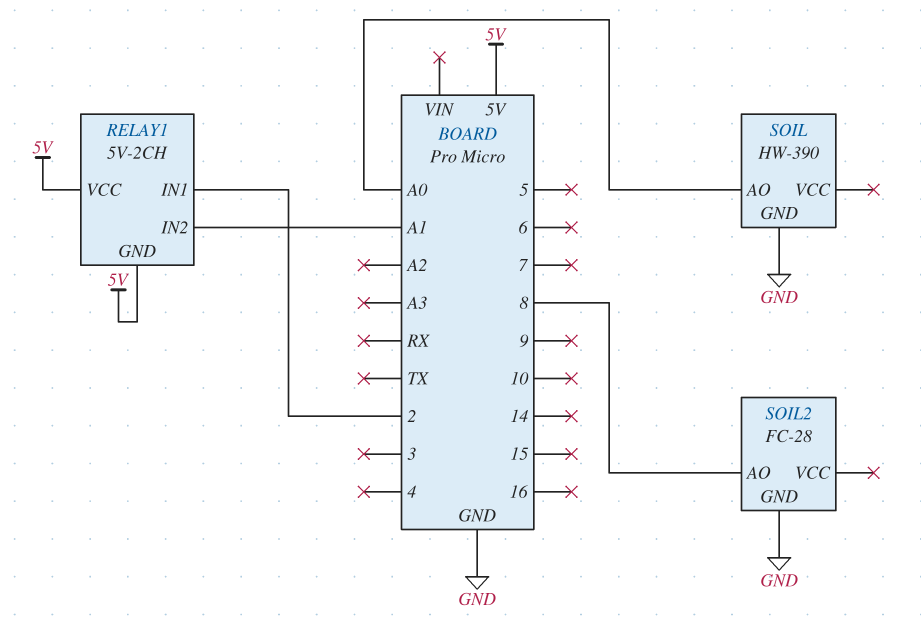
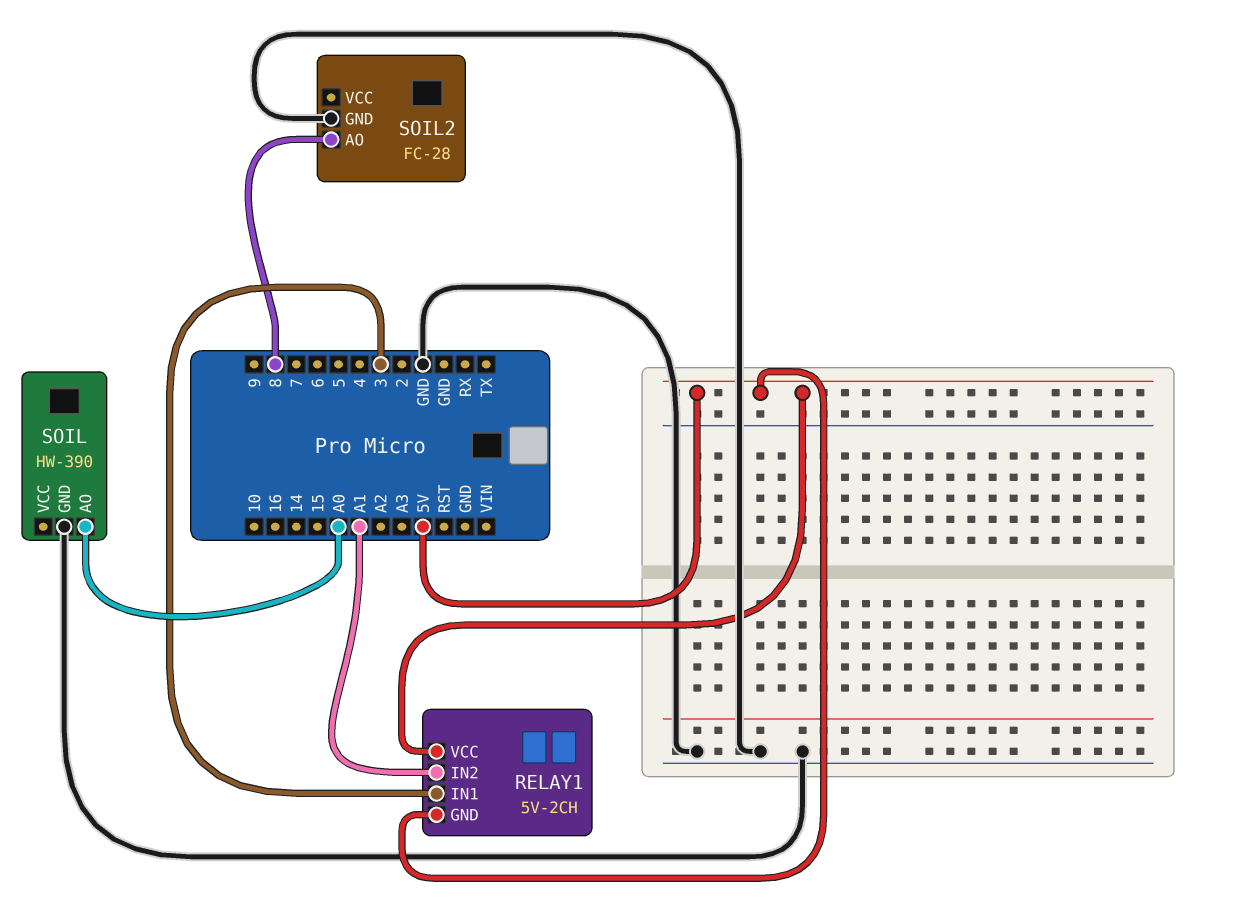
RELAY1 pin IN1: 2 -> 3

